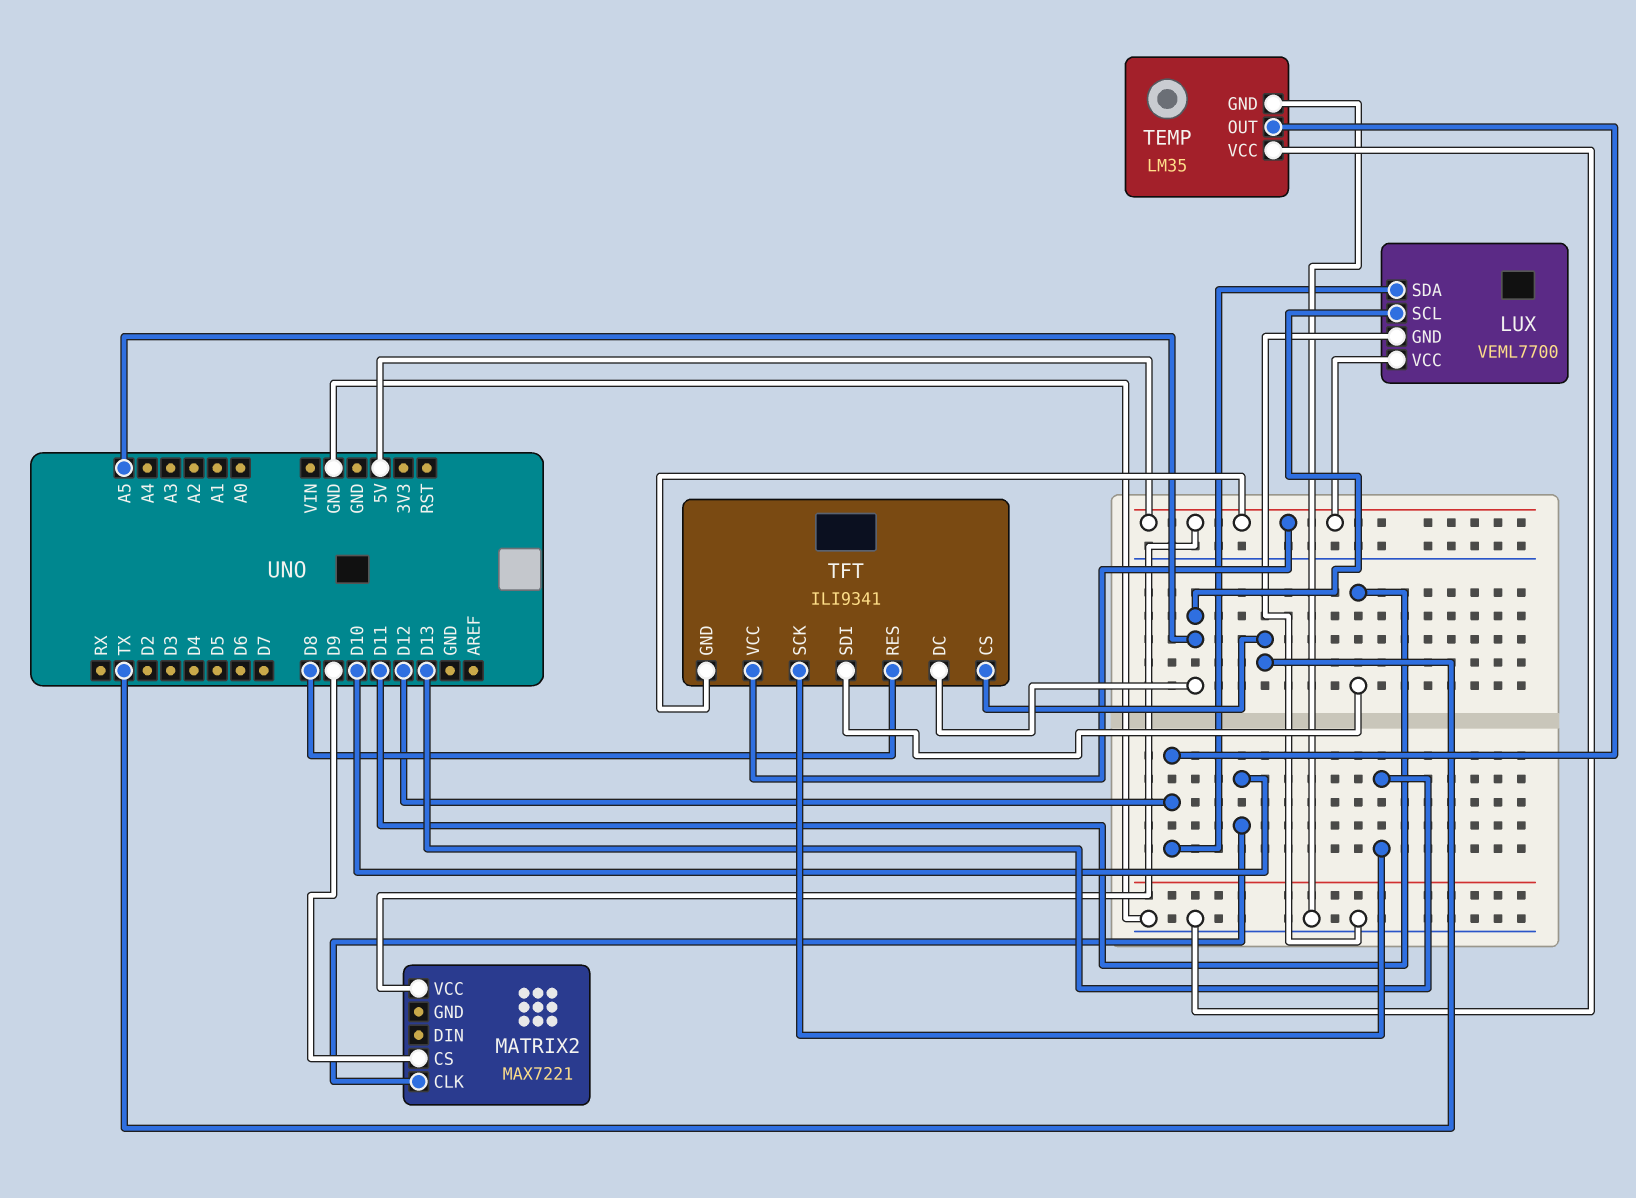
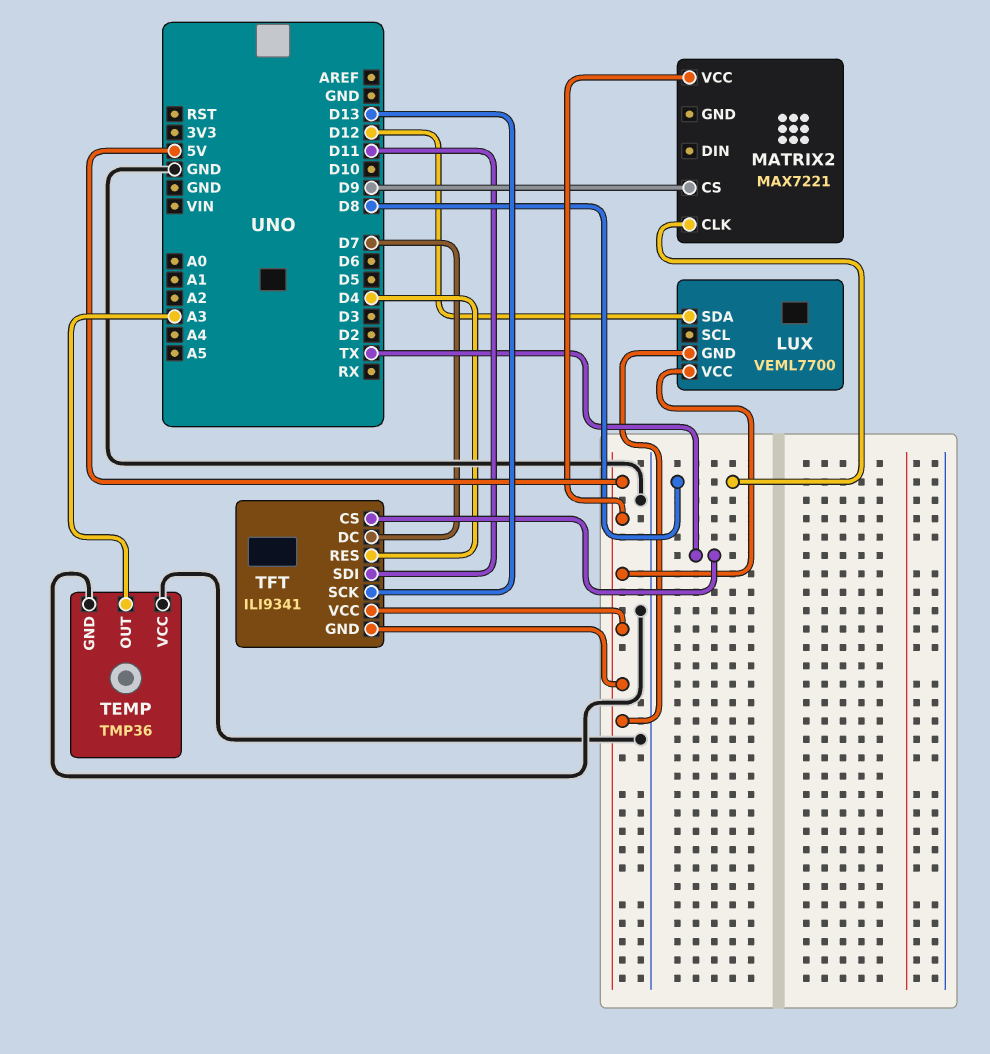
LUX pin GND: GND -> 5V
LUX pin SCL: A5 -> none
MATRIX2 pin CLK: D10 -> D8
TEMP: LM35 -> TMP36
TEMP pin OUT: D12 -> A3
TFT pin DC: A5 -> D7
TFT pin RES: D8 -> D4

